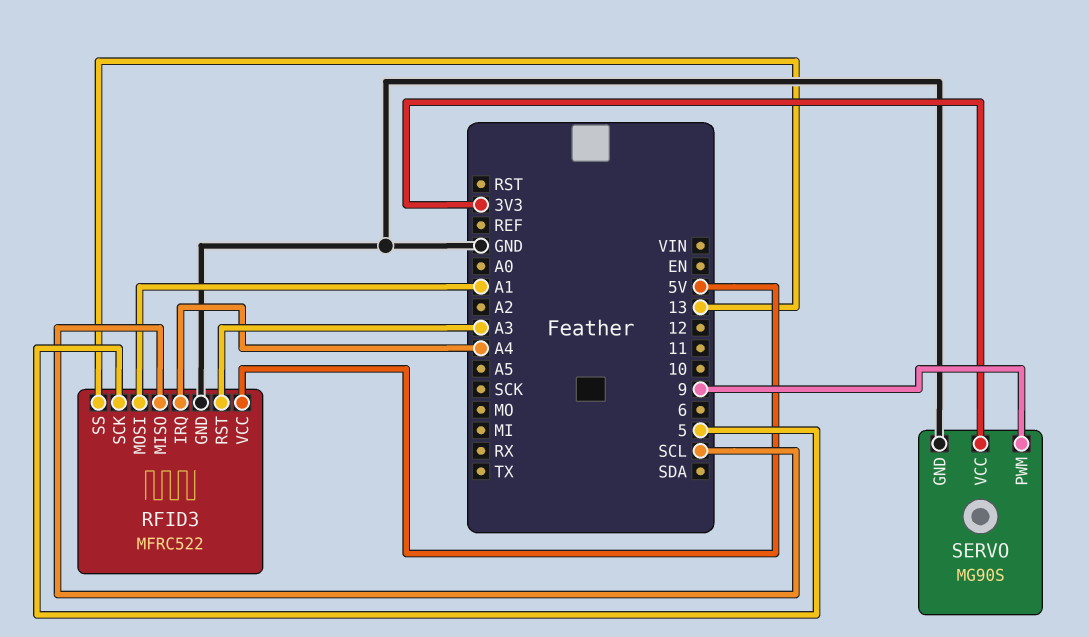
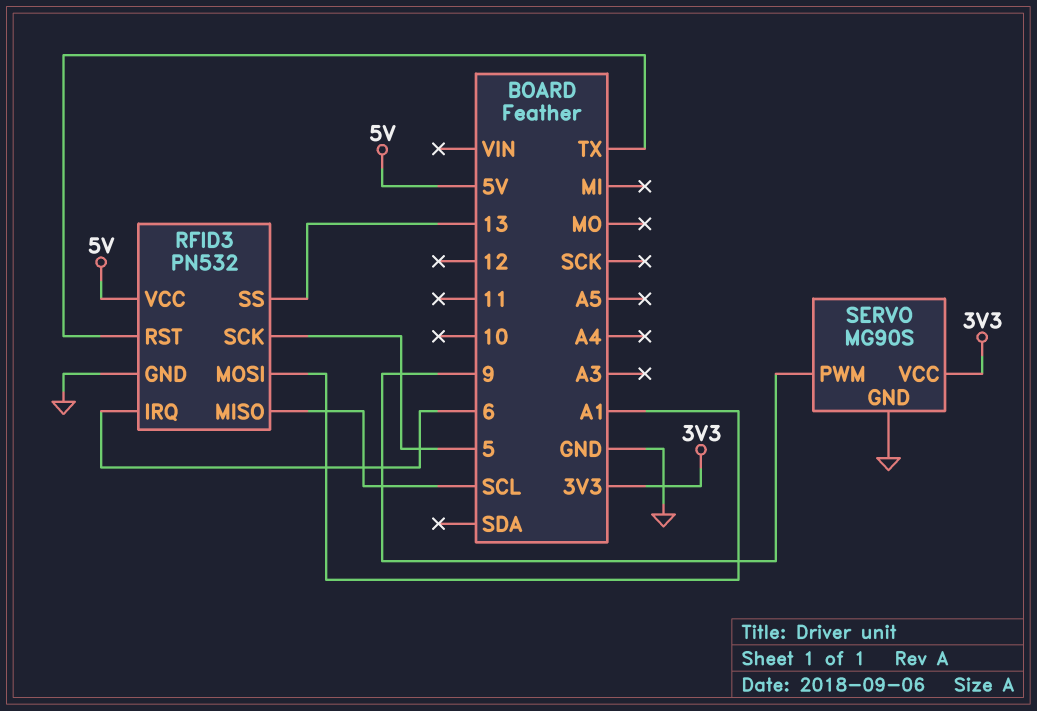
RFID3: MFRC522 -> PN532
RFID3 pin IRQ: A4 -> 6
RFID3 pin RST: A3 -> TX

